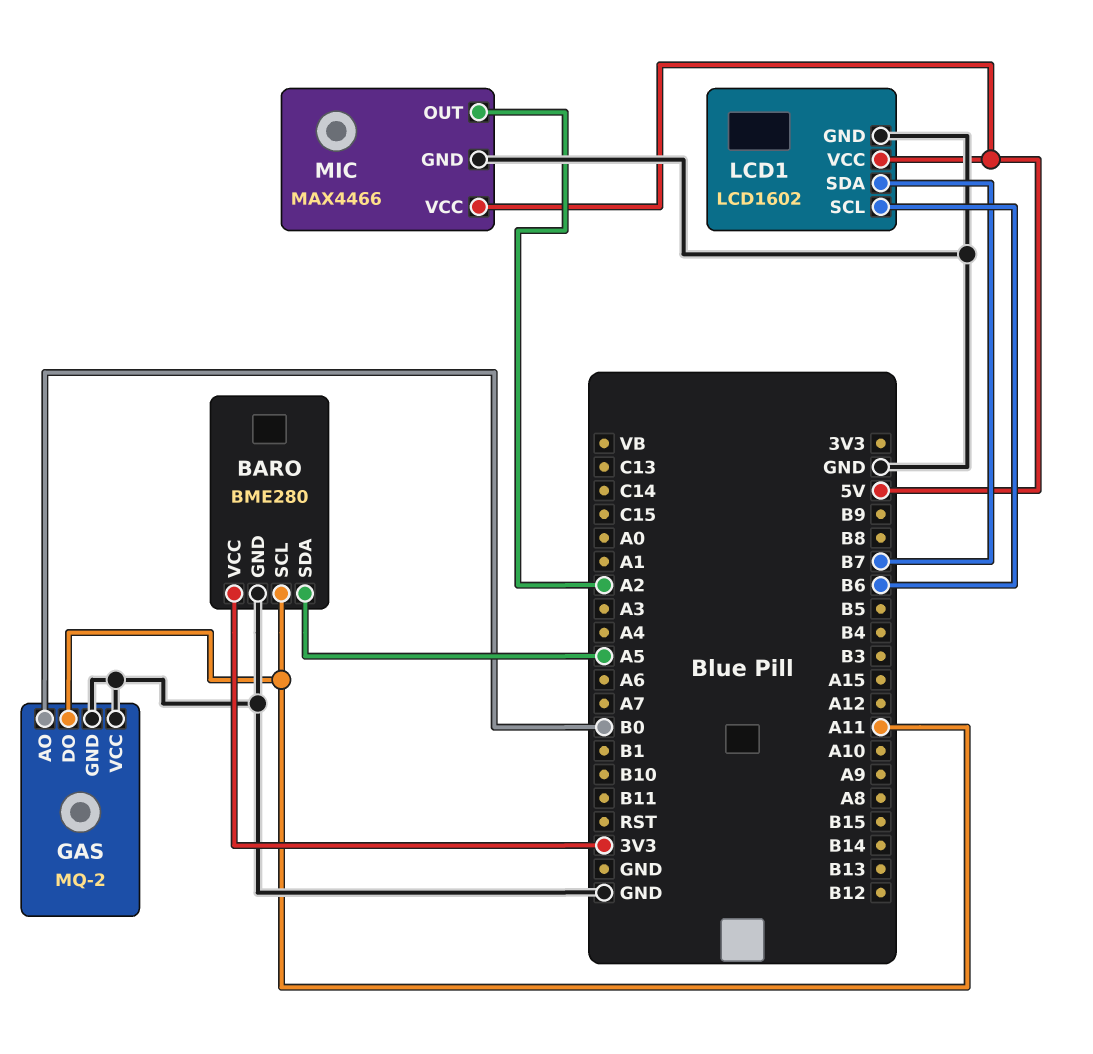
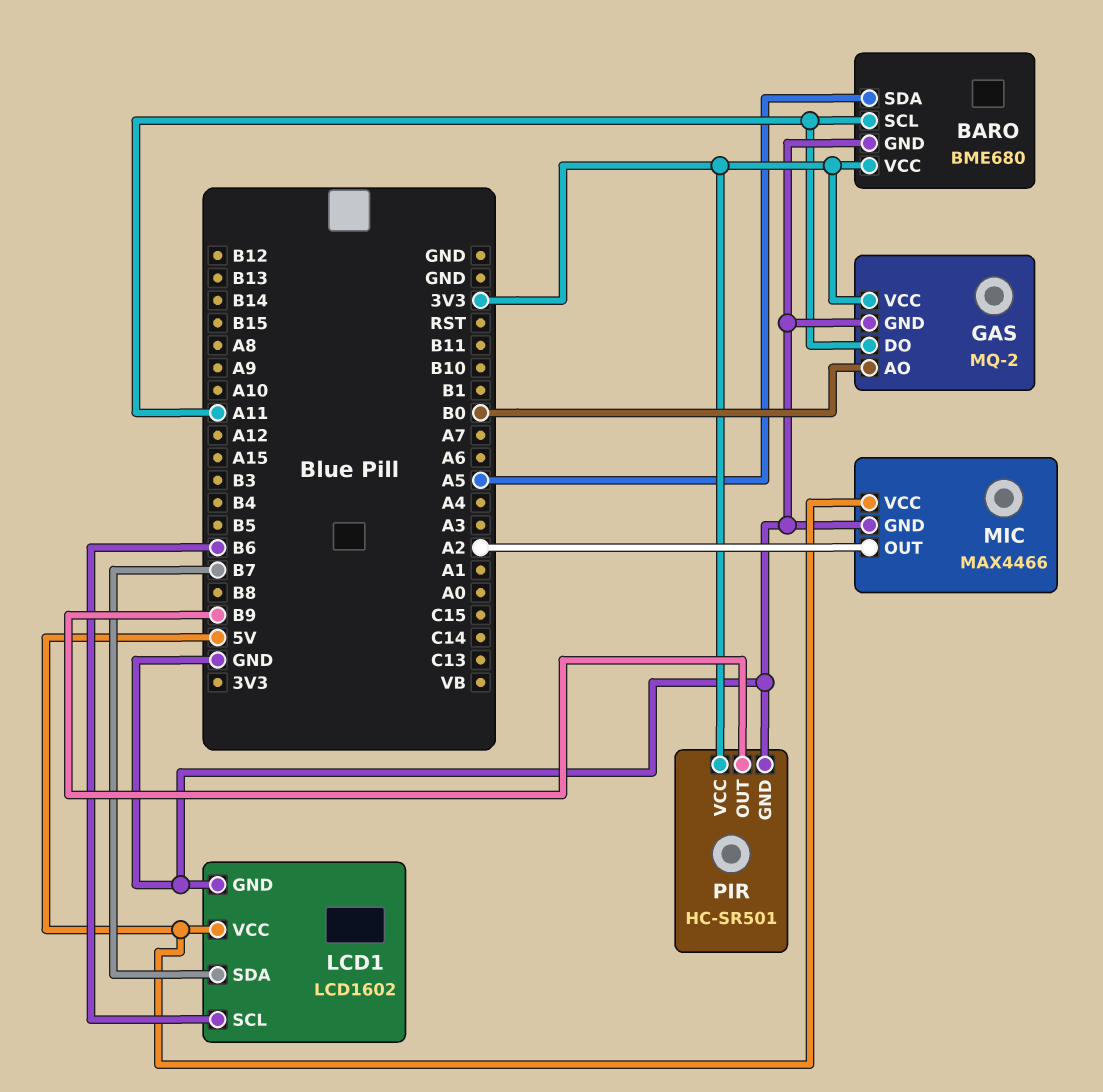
BARO: BME280 -> BME680
GAS pin VCC: GND -> 3V3
PIR: none -> HC-SR501
PIR pin GND: none -> GND
PIR pin OUT: none -> B9
PIR pin VCC: none -> 3V3

